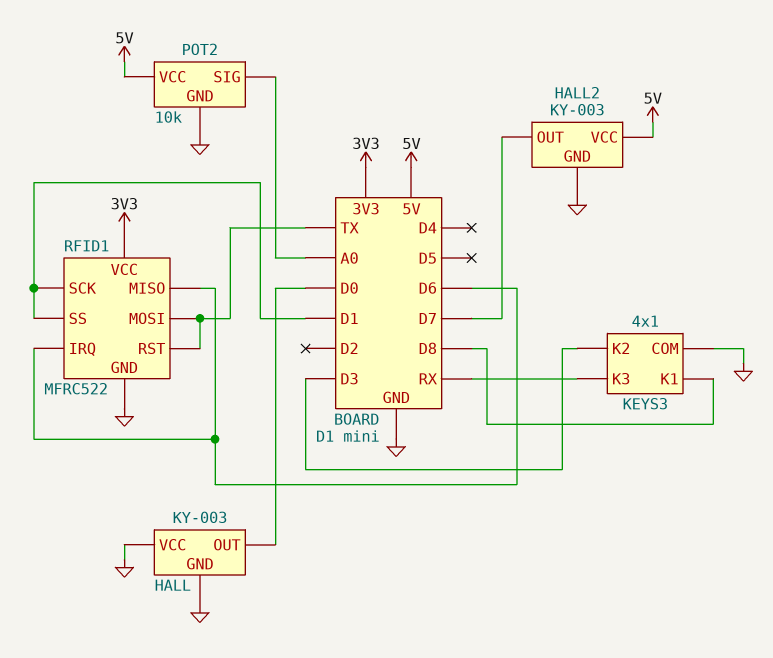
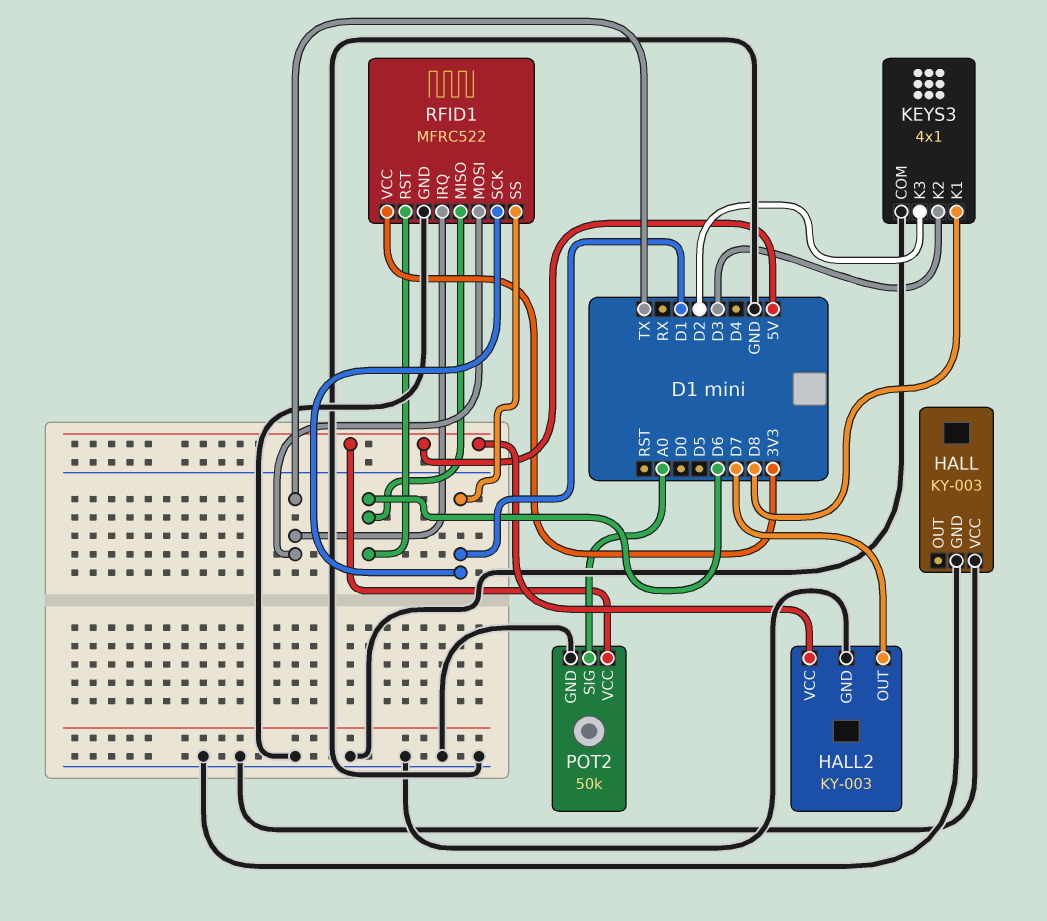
HALL pin OUT: D0 -> none
KEYS3 pin K3: RX -> D2
POT2: 10k -> 50k
RFID1 pin IRQ: D6 -> TX
RFID1 pin RST: TX -> D6

